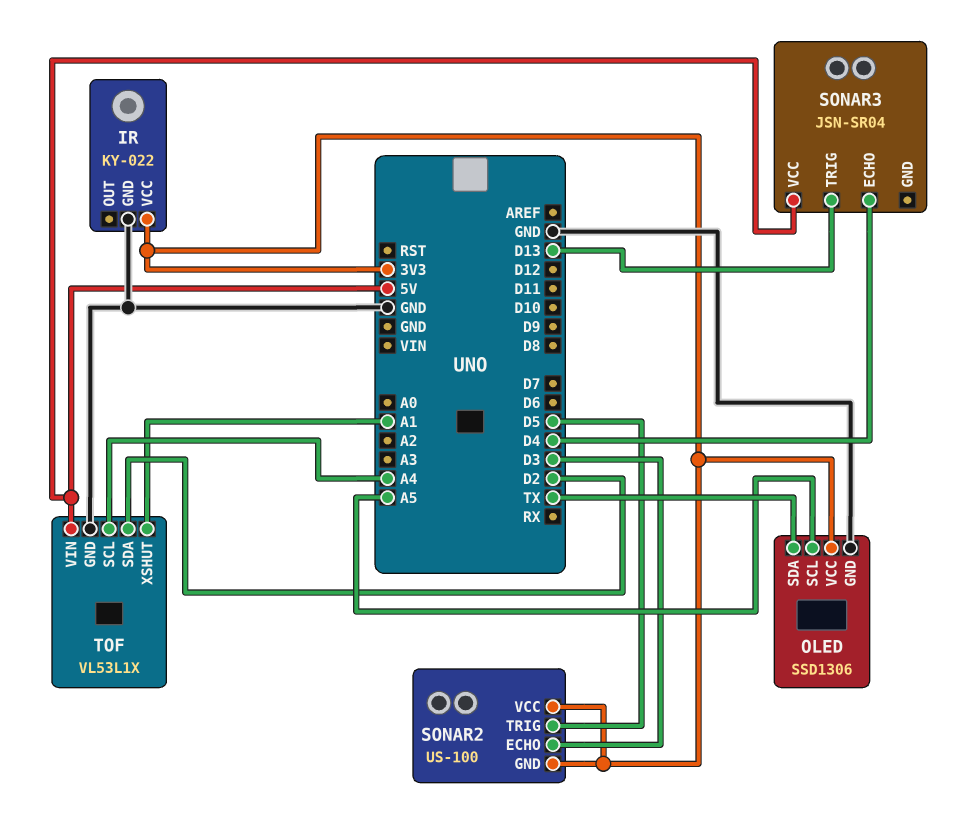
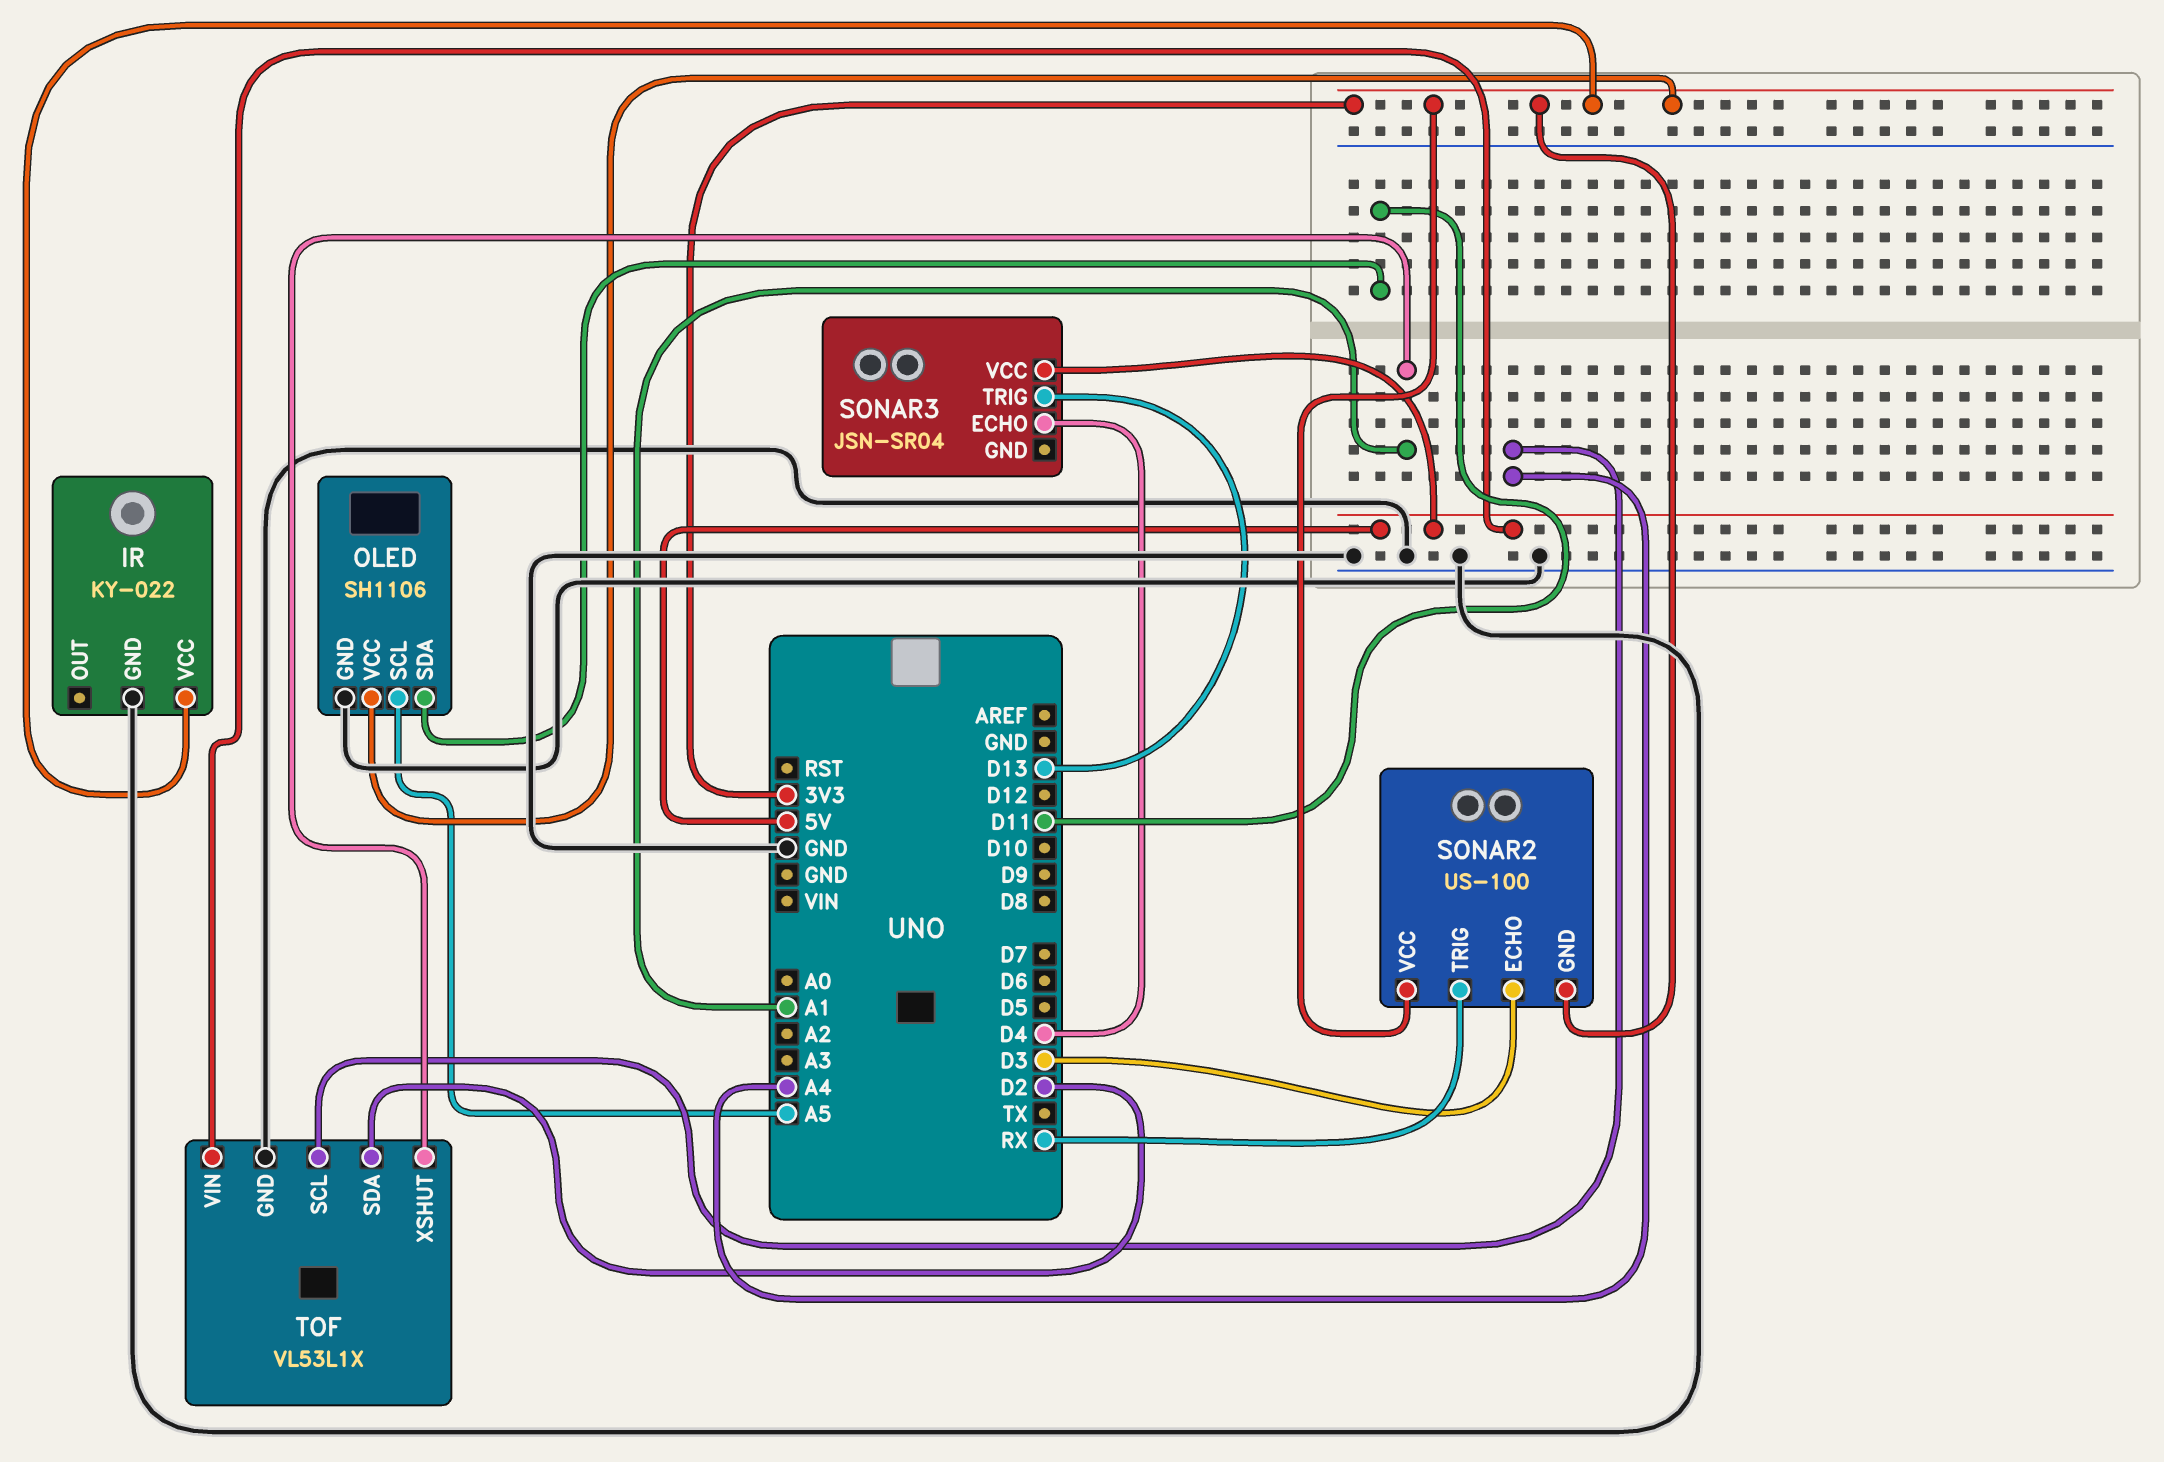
OLED: SSD1306 -> SH1106
OLED pin SDA: TX -> D11
SONAR2 pin TRIG: D5 -> RX

